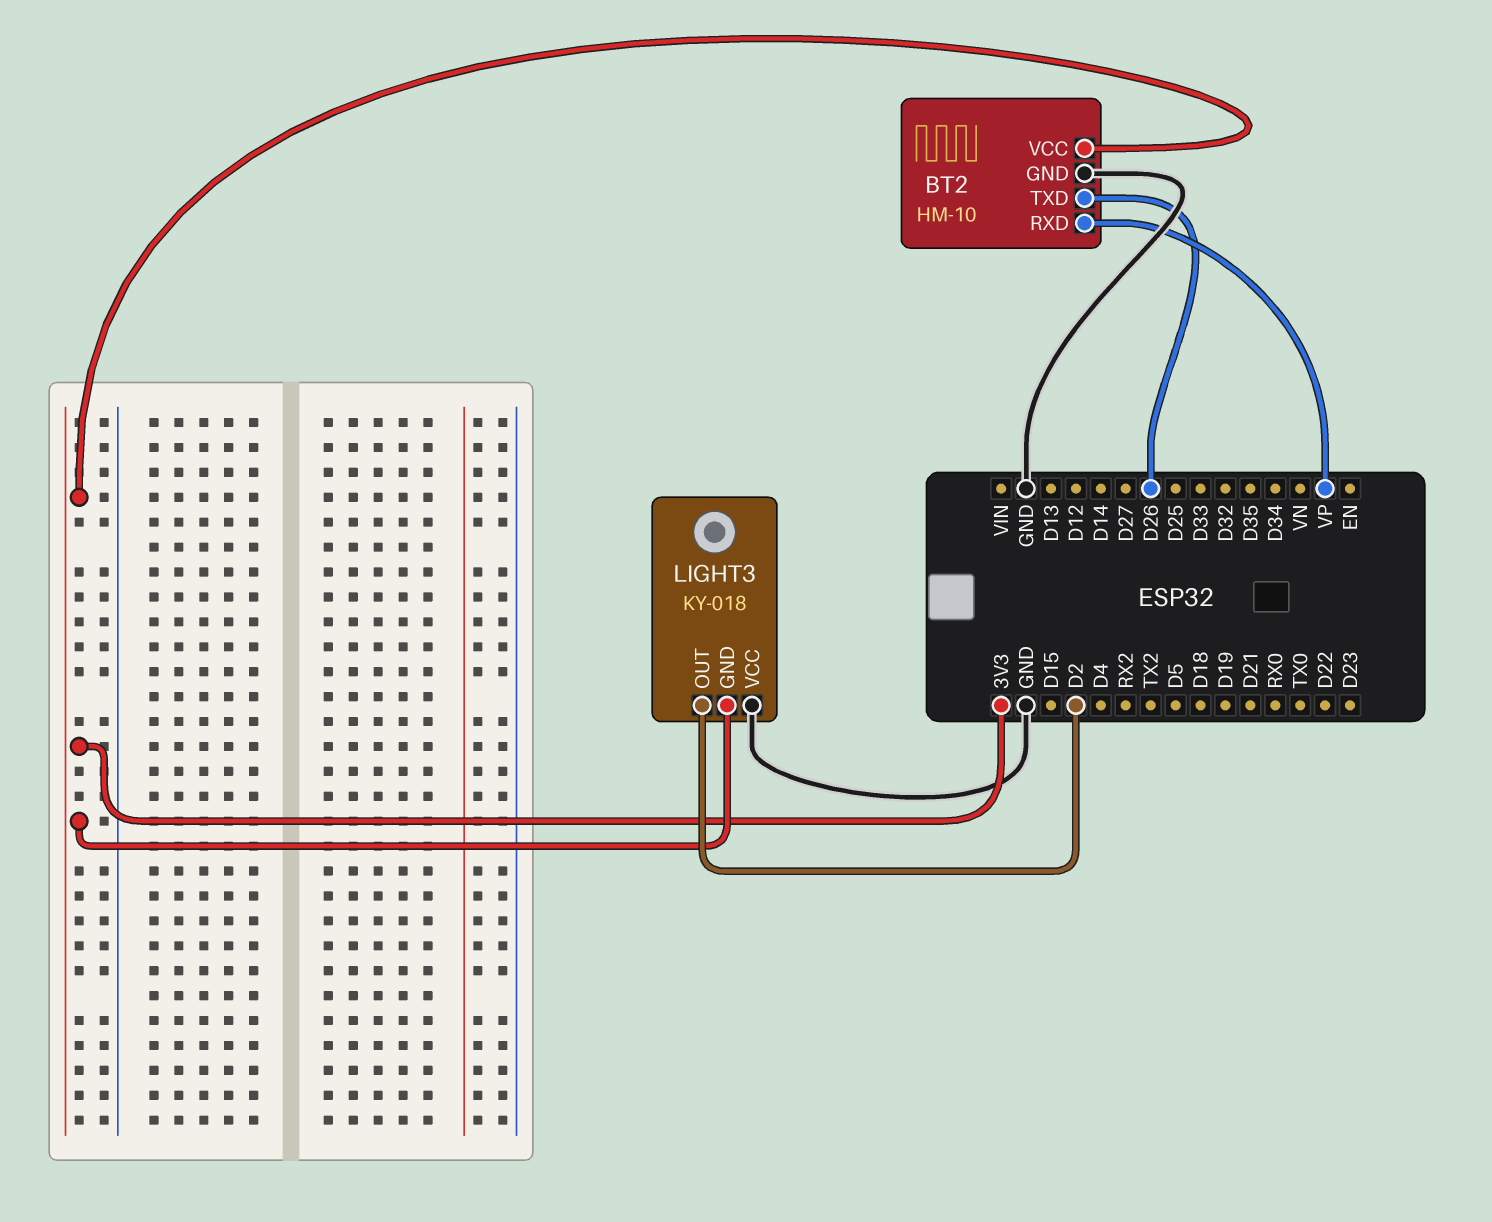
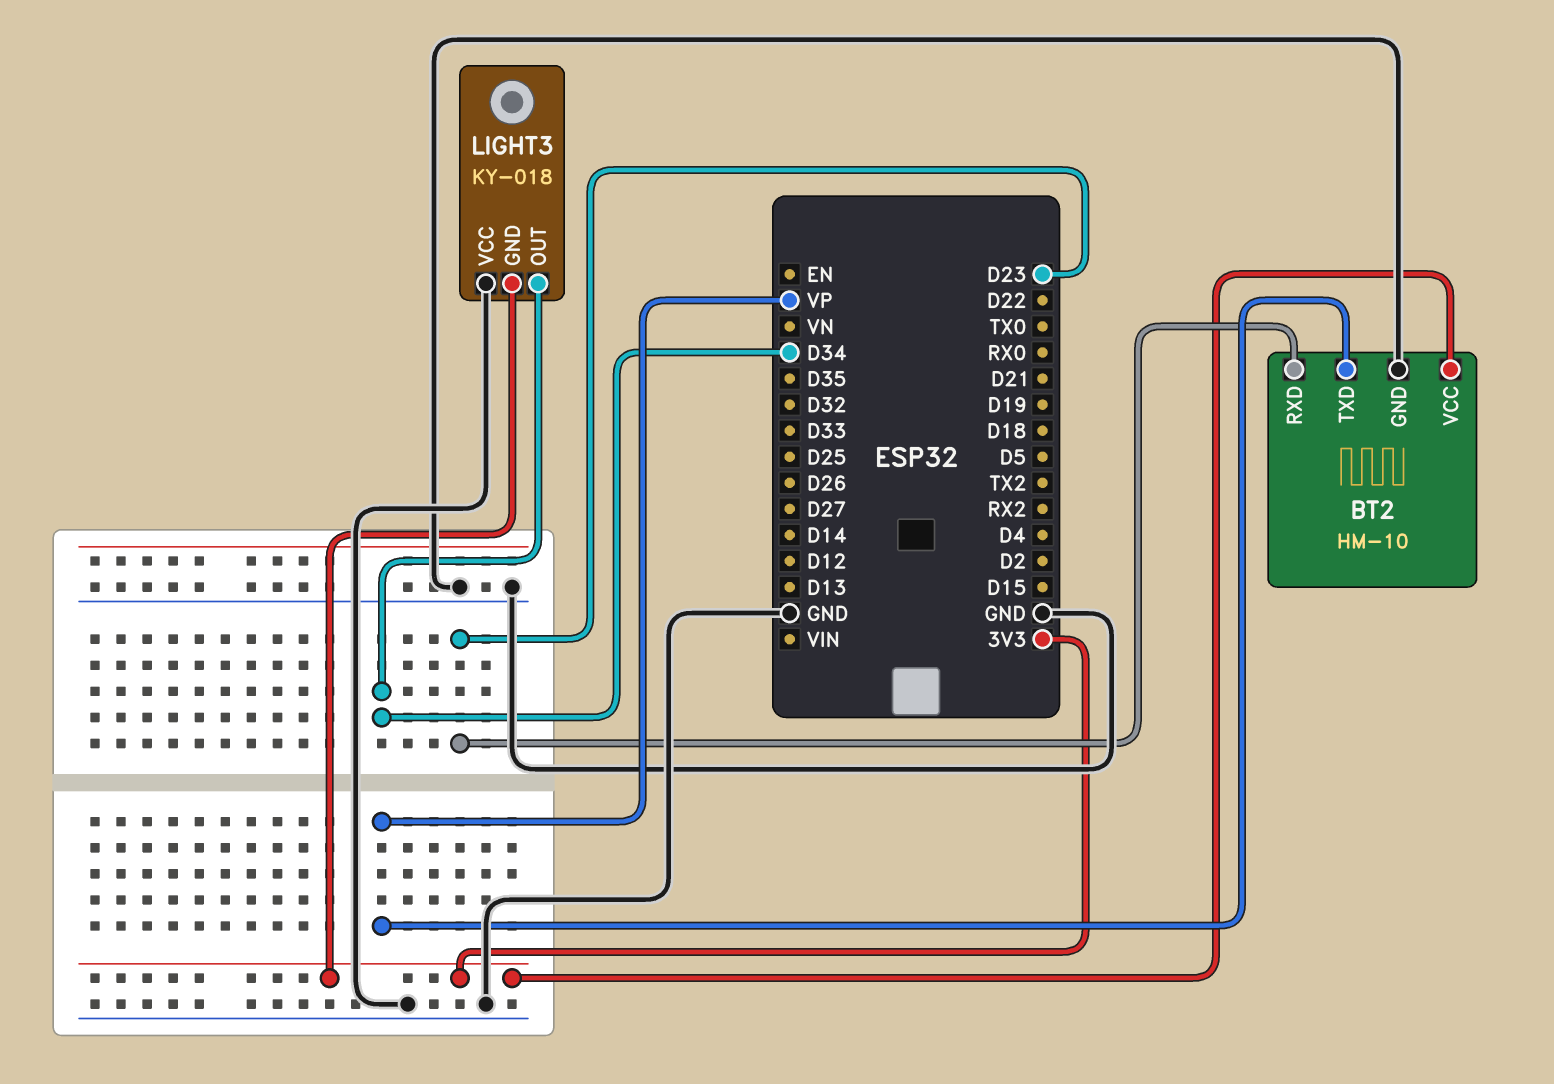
BT2 pin RXD: VP -> D23
BT2 pin TXD: D26 -> VP
LIGHT3 pin OUT: D2 -> D34

